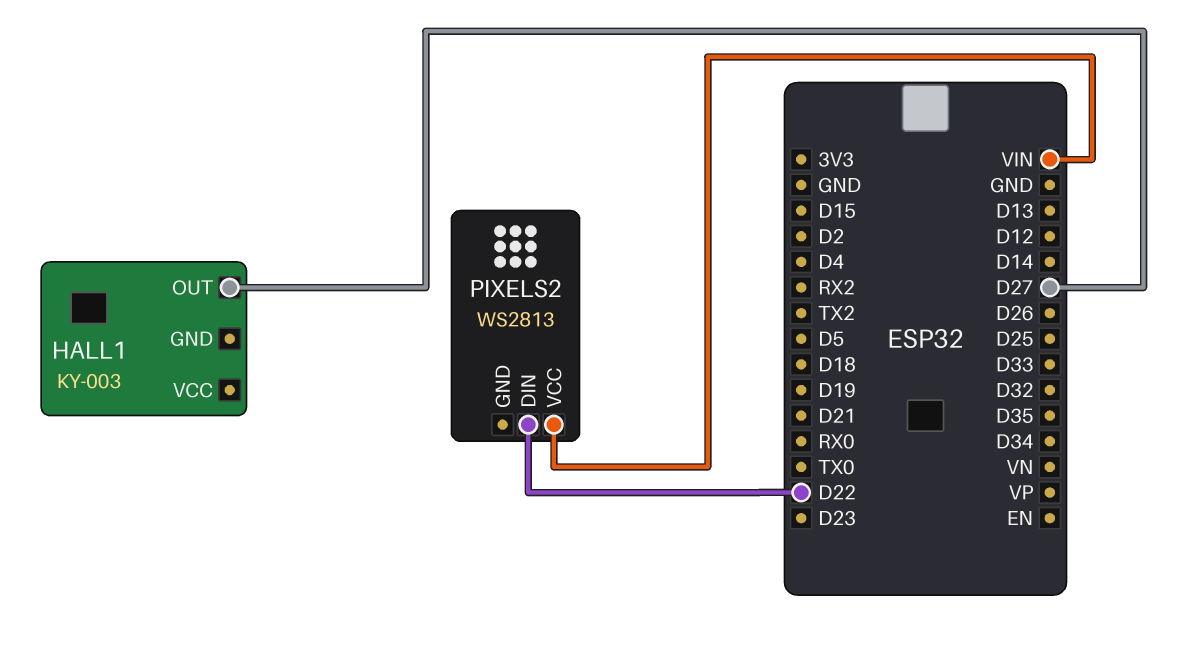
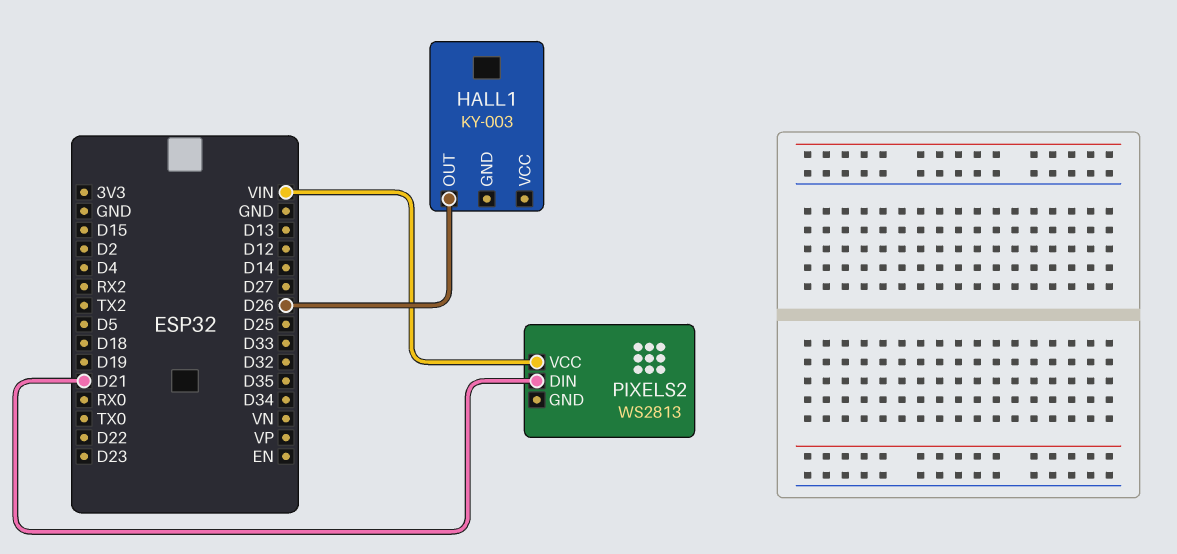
HALL1 pin OUT: D27 -> D26
PIXELS2 pin DIN: D22 -> D21

